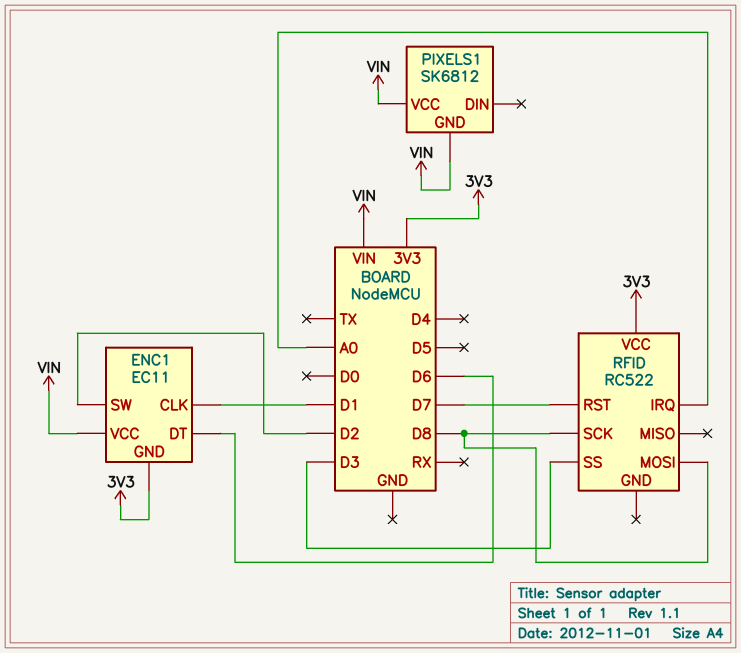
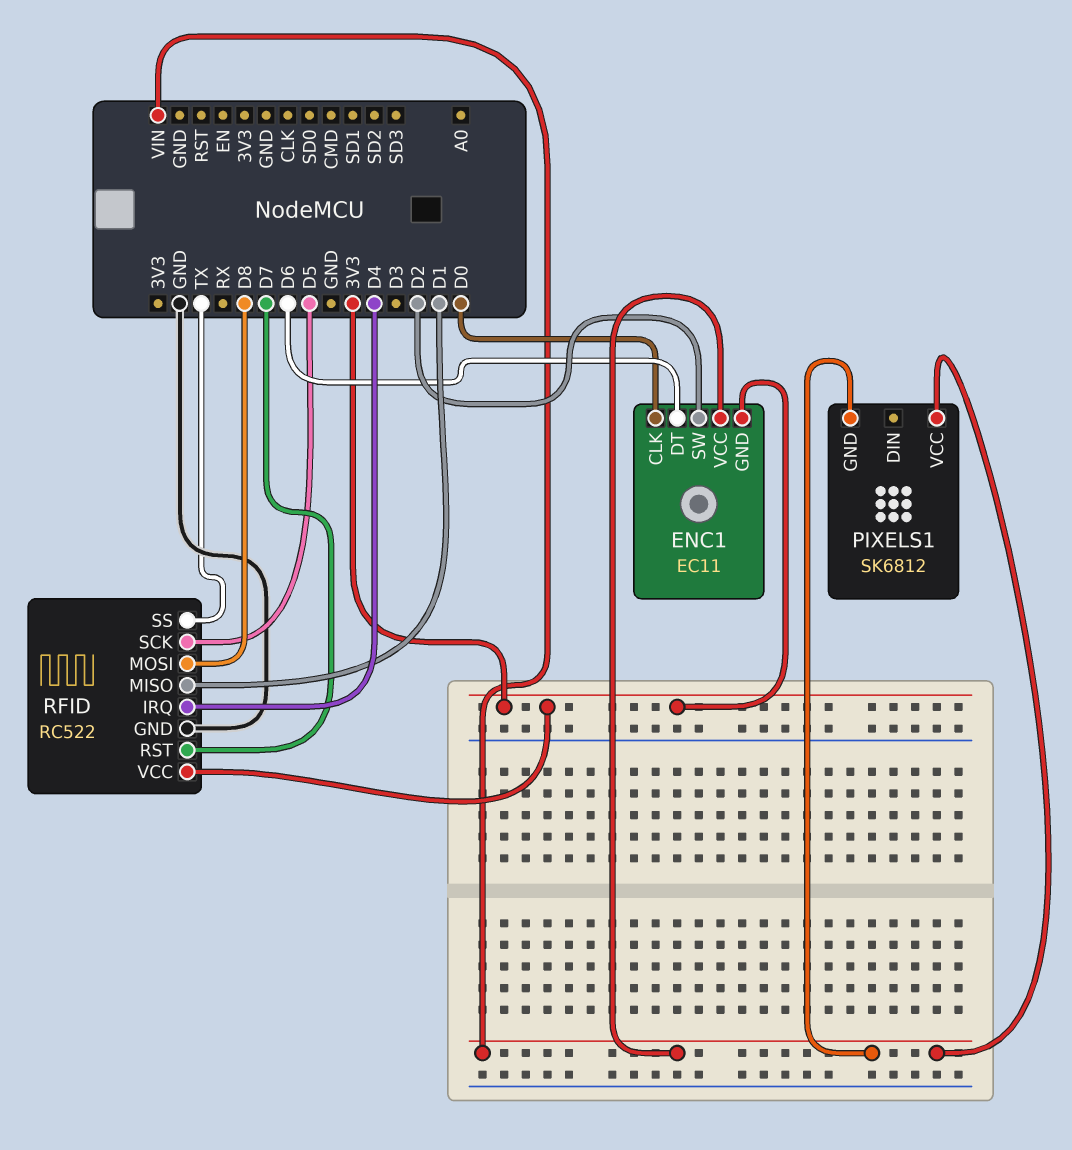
ENC1 pin CLK: D1 -> D0
RFID pin GND: none -> GND
RFID pin IRQ: A0 -> D4
RFID pin MISO: none -> D1
RFID pin SCK: D8 -> D5
RFID pin SS: D3 -> TX

